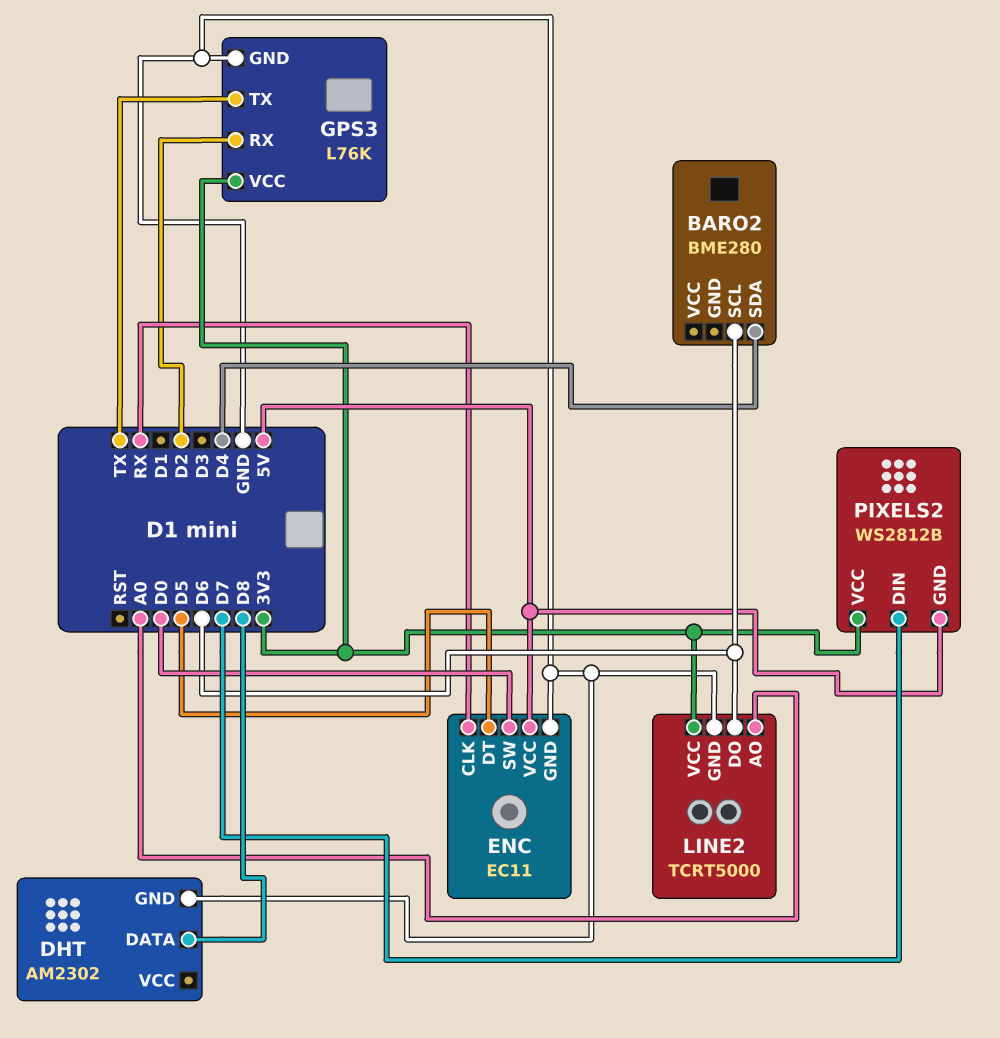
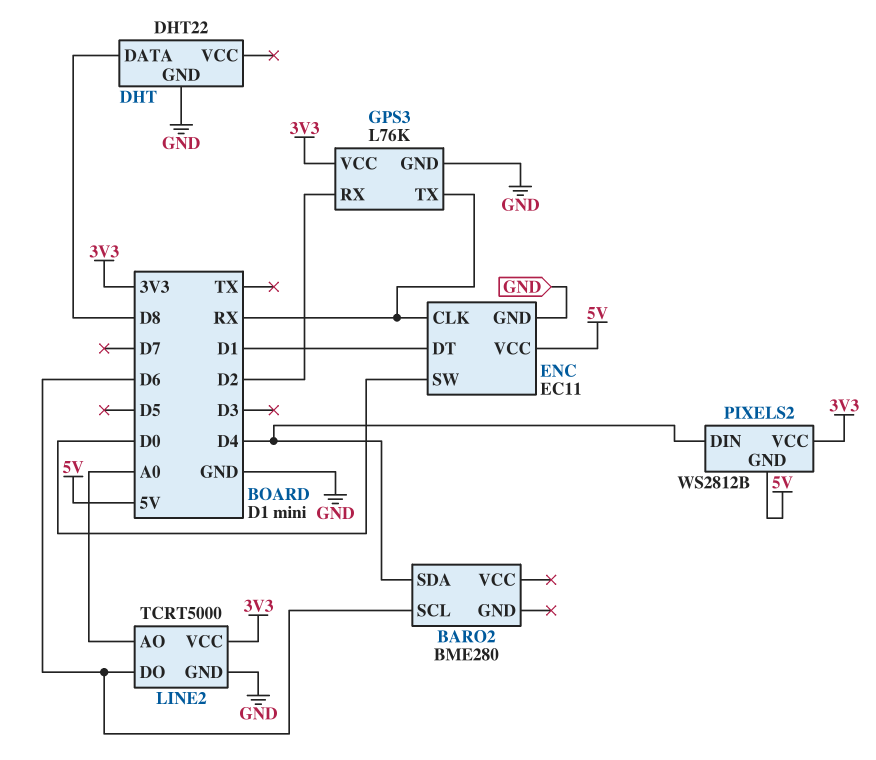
DHT: AM2302 -> DHT22
ENC pin DT: D5 -> D1
GPS3 pin TX: TX -> RX
PIXELS2 pin DIN: D7 -> D4

